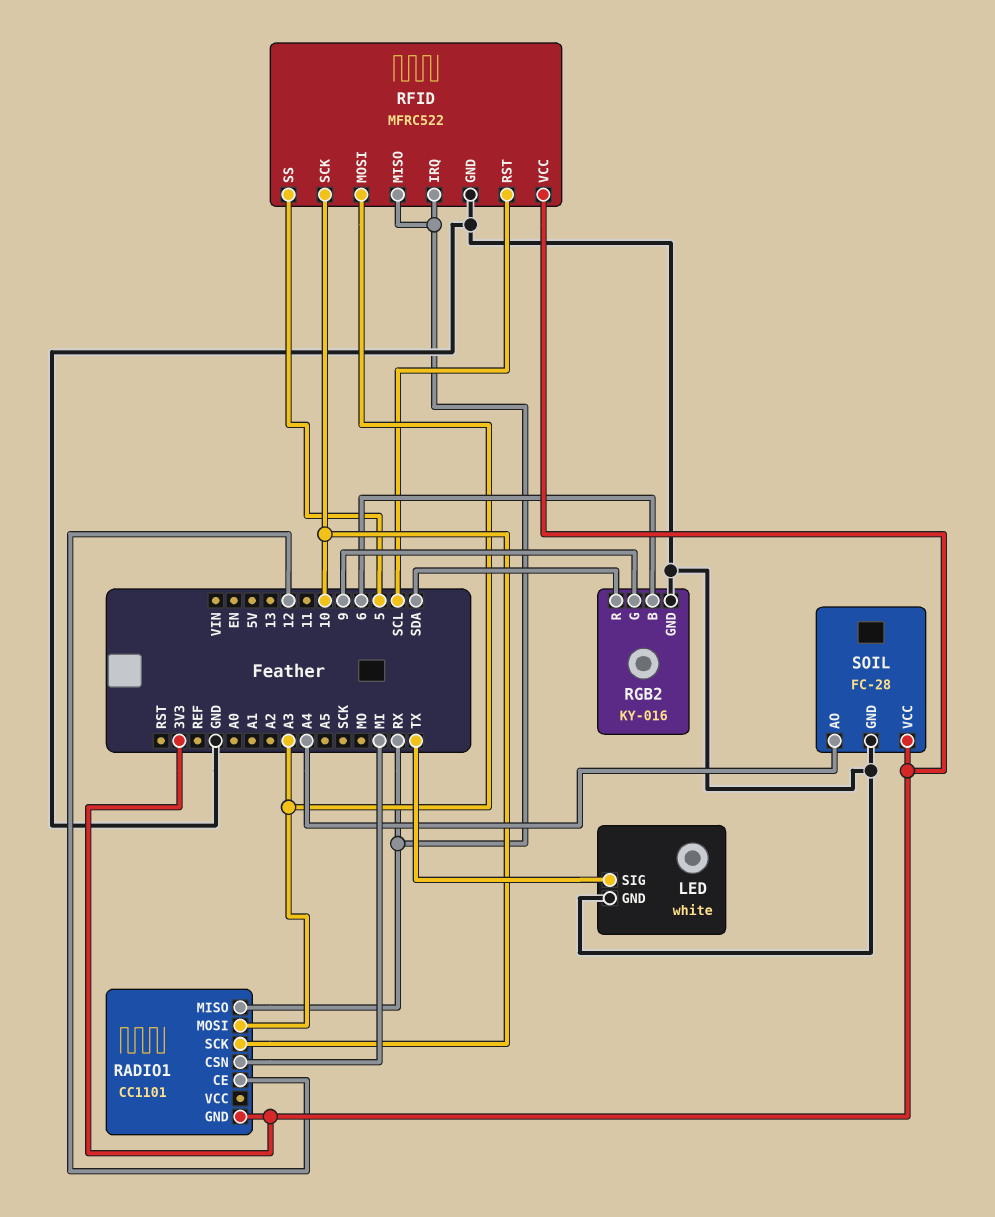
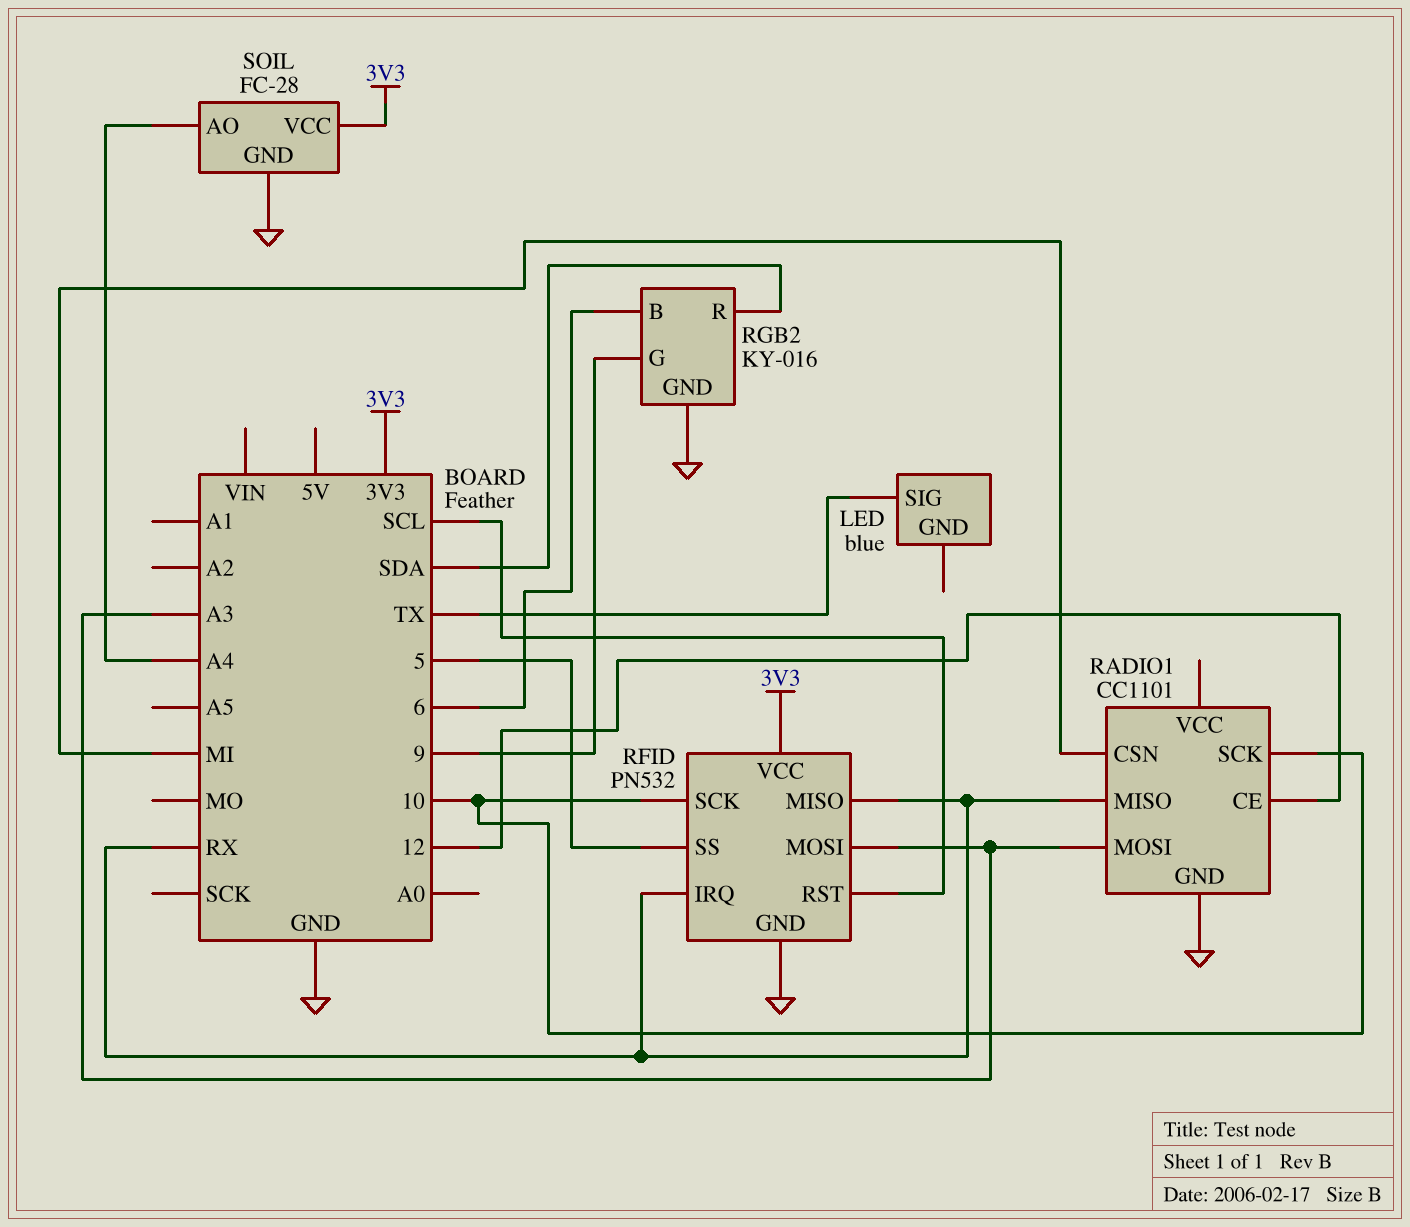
LED: white -> blue
LED pin GND: GND -> none
RADIO1 pin GND: 3V3 -> GND
RFID: MFRC522 -> PN532

